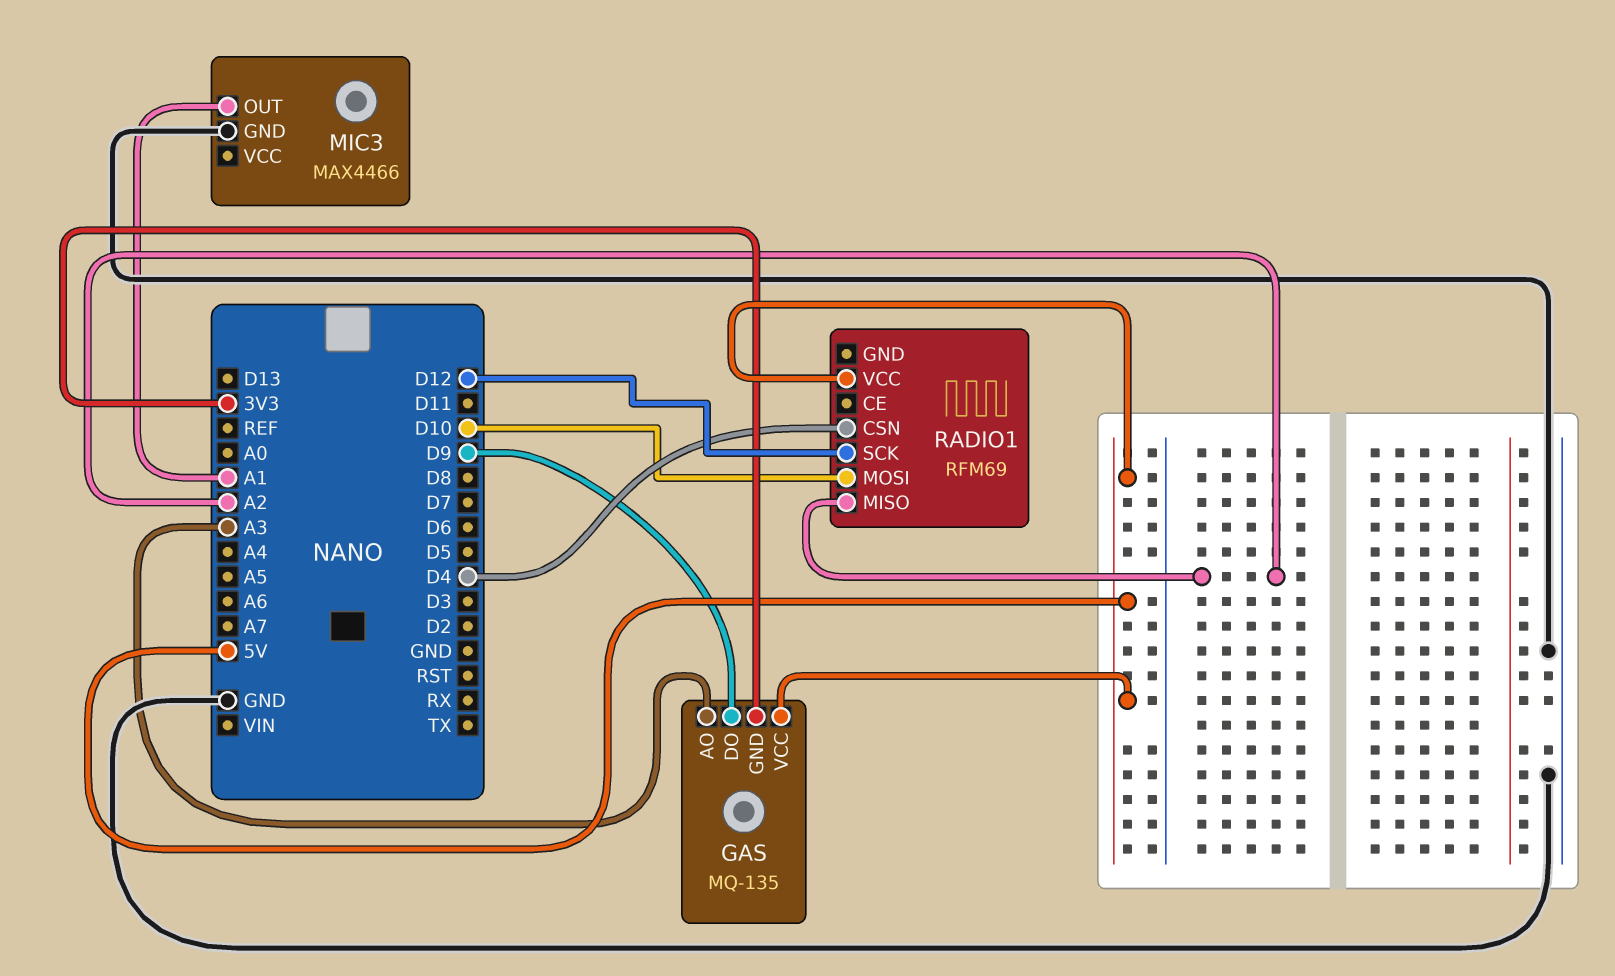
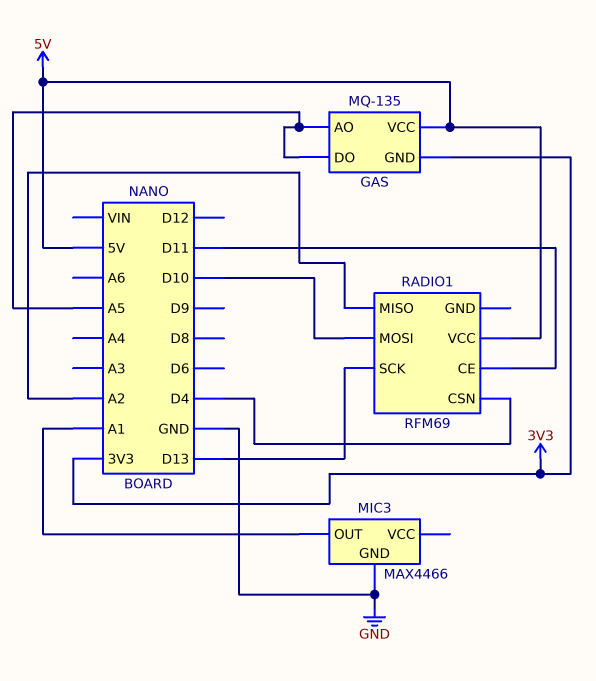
GAS pin AO: A3 -> A5
GAS pin DO: D9 -> A5
RADIO1 pin CE: none -> D11
RADIO1 pin SCK: D12 -> D13

